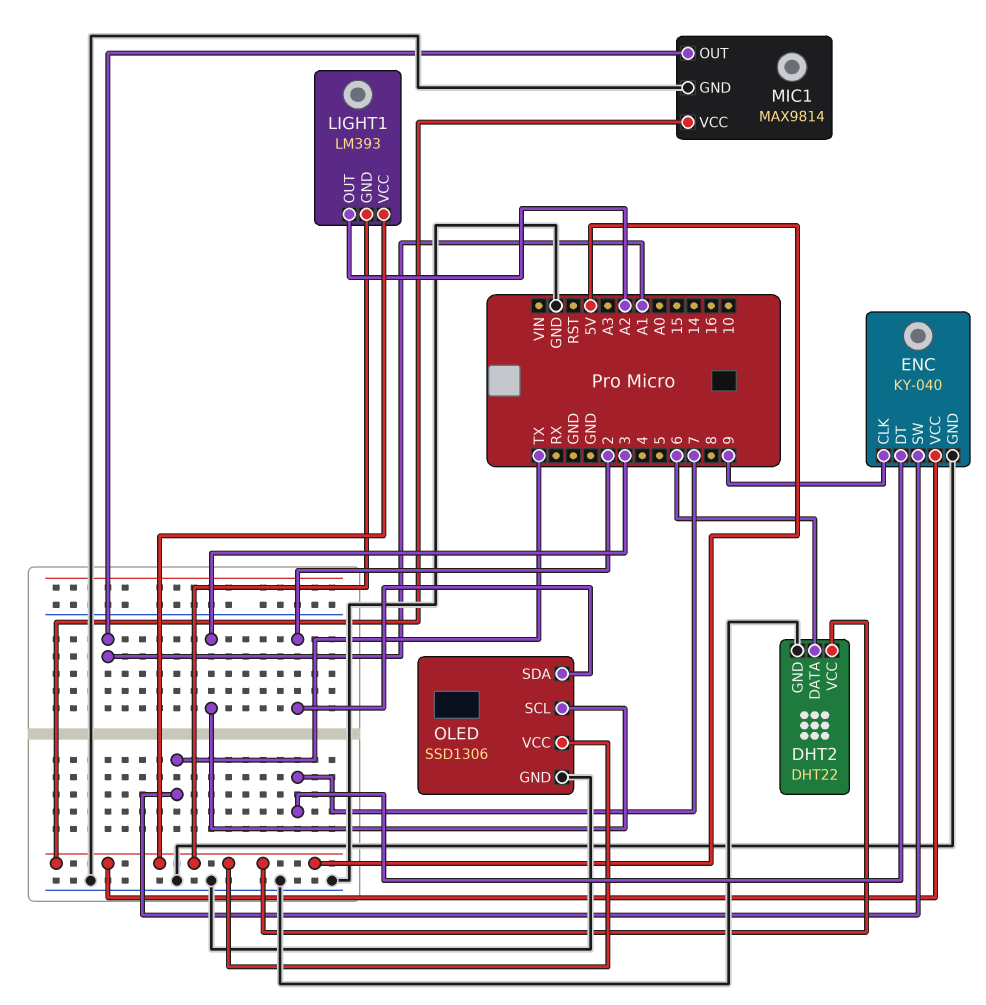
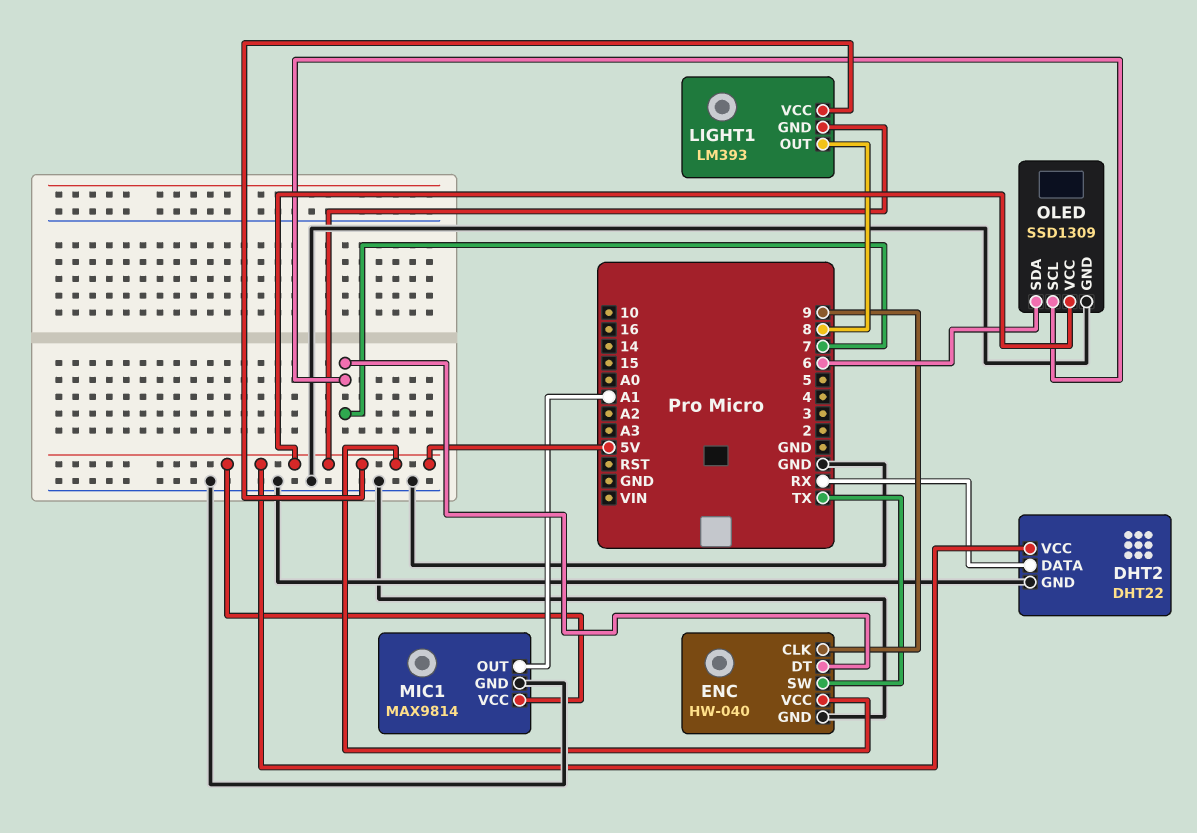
DHT2 pin DATA: 6 -> RX
ENC: KY-040 -> HW-040
LIGHT1 pin OUT: A2 -> 8
OLED: SSD1306 -> SSD1309
OLED pin SCL: 3 -> 7
OLED pin SDA: 2 -> 6

